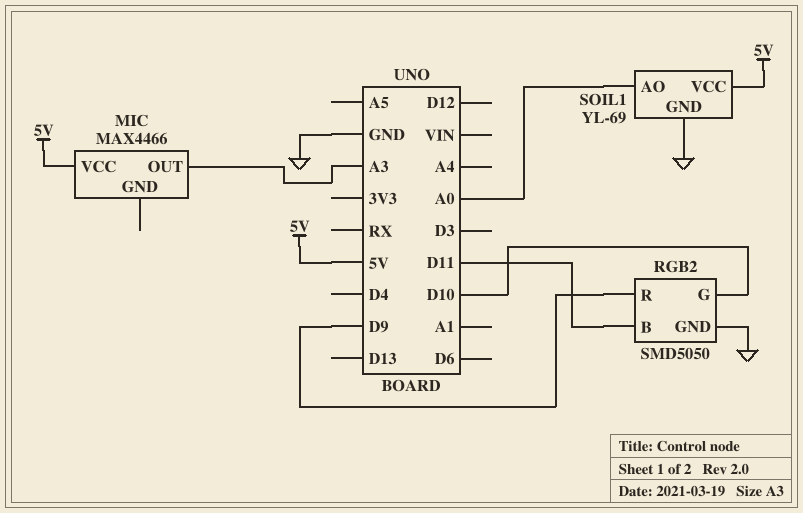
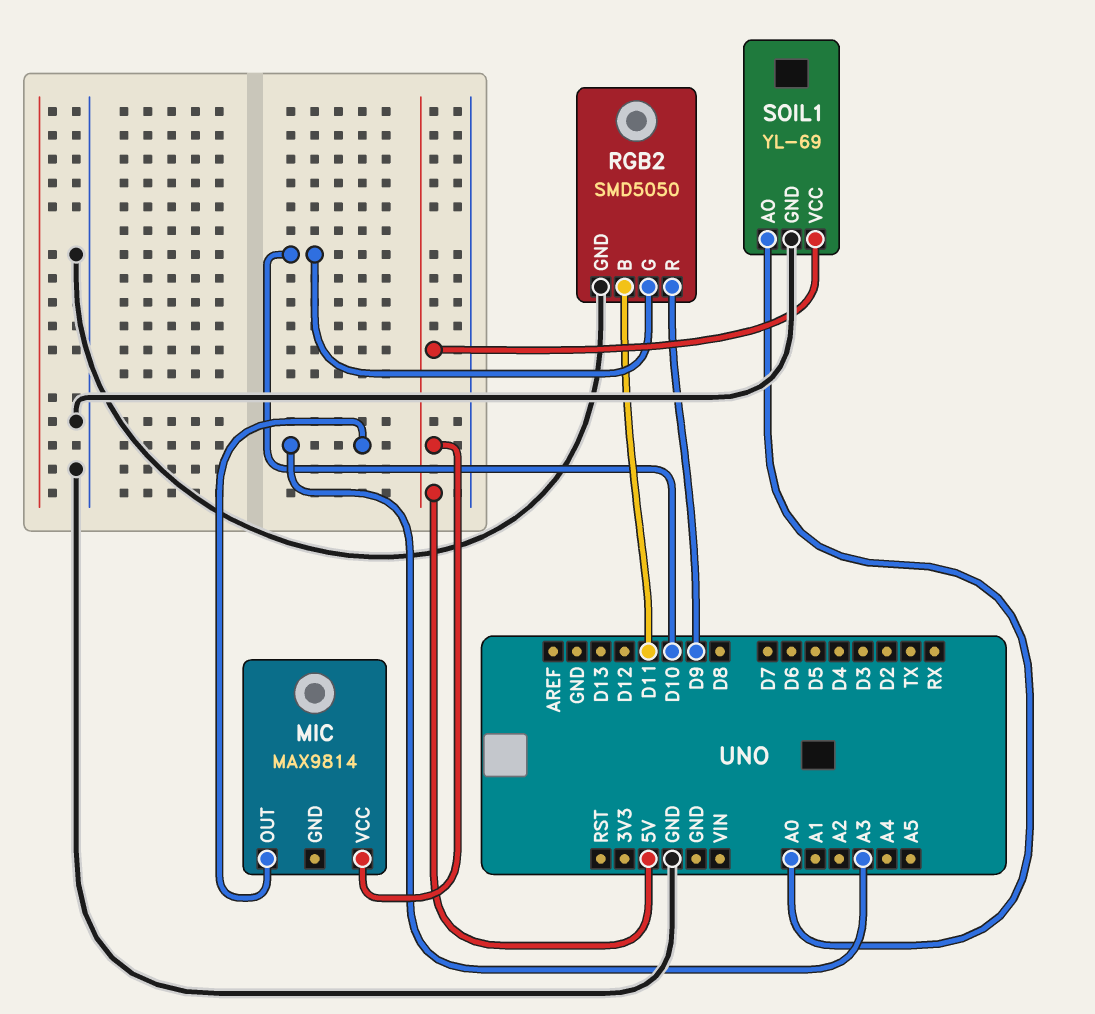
MIC: MAX4466 -> MAX9814

